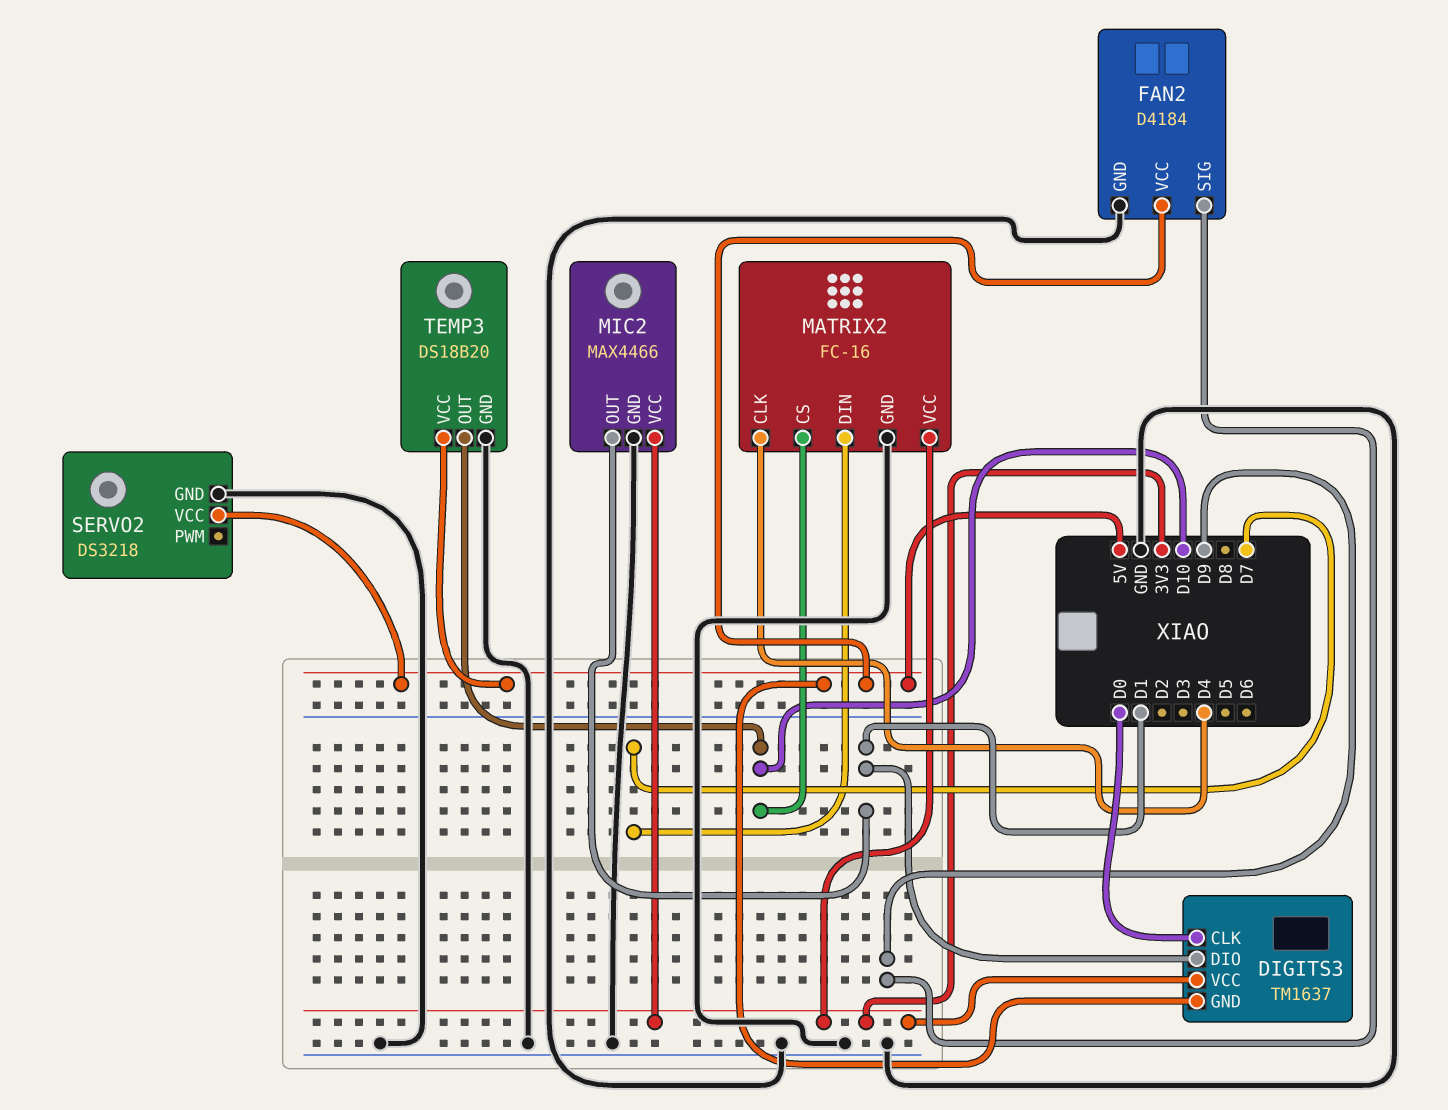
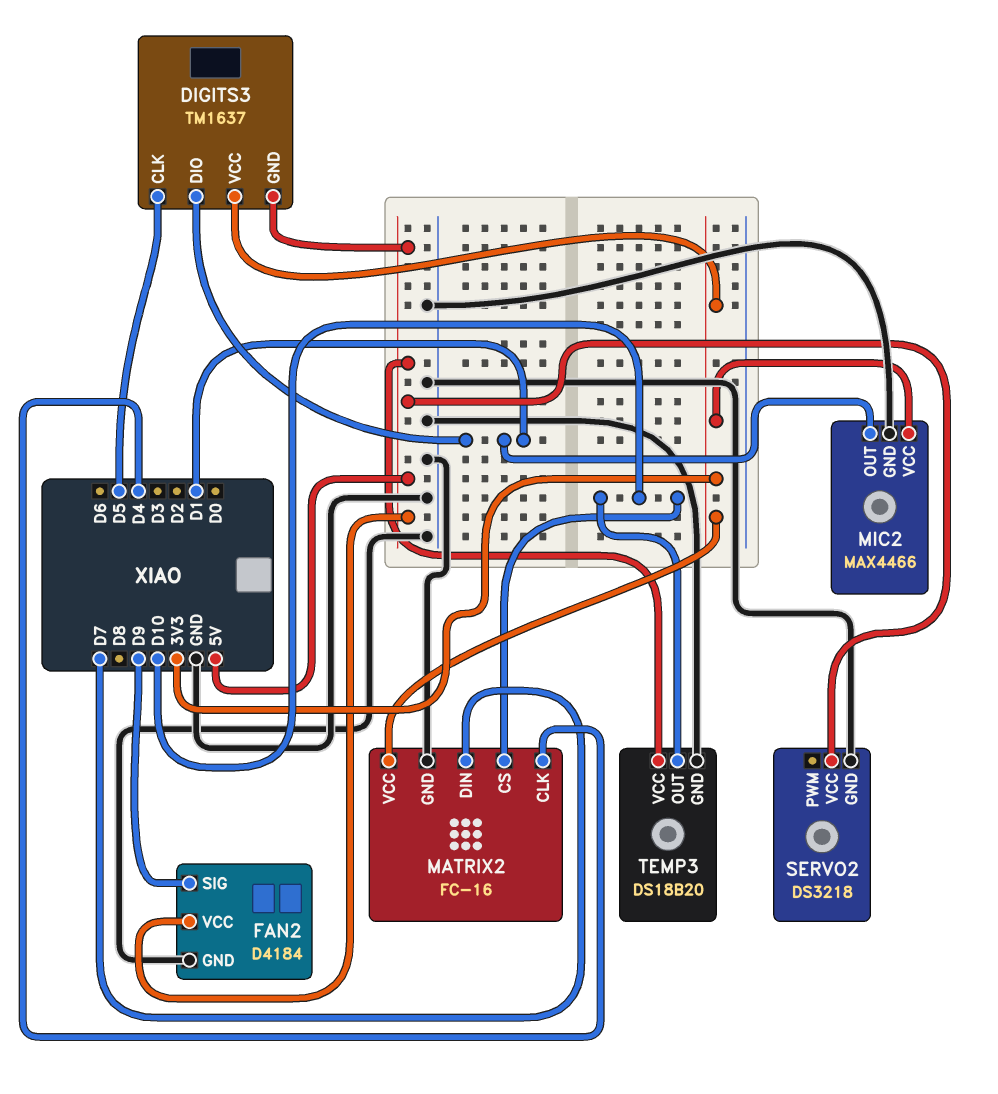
DIGITS3 pin CLK: D0 -> D5

